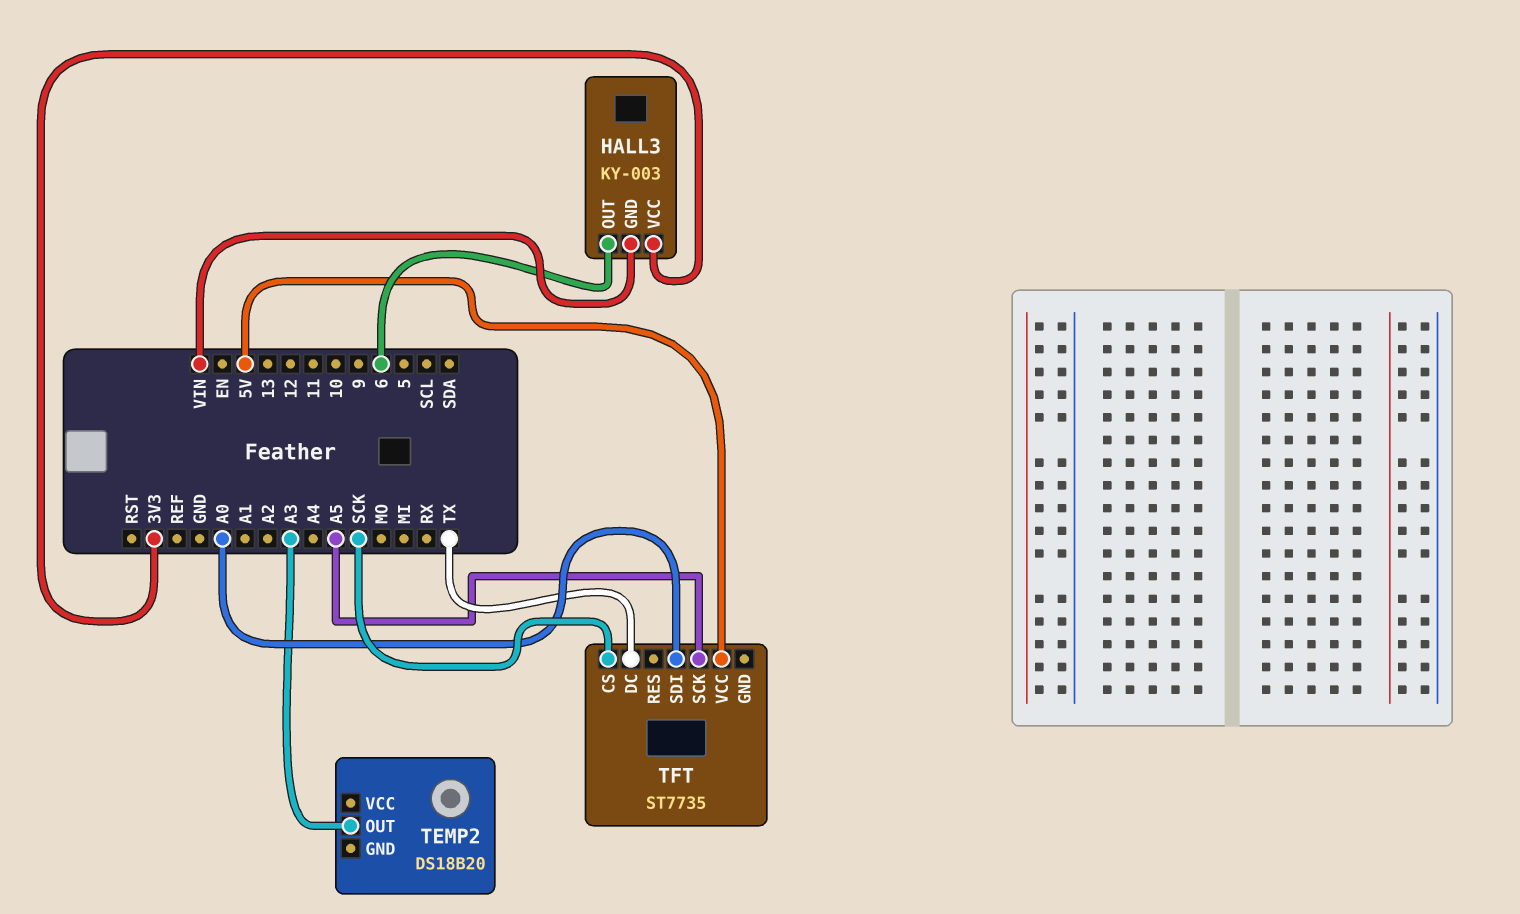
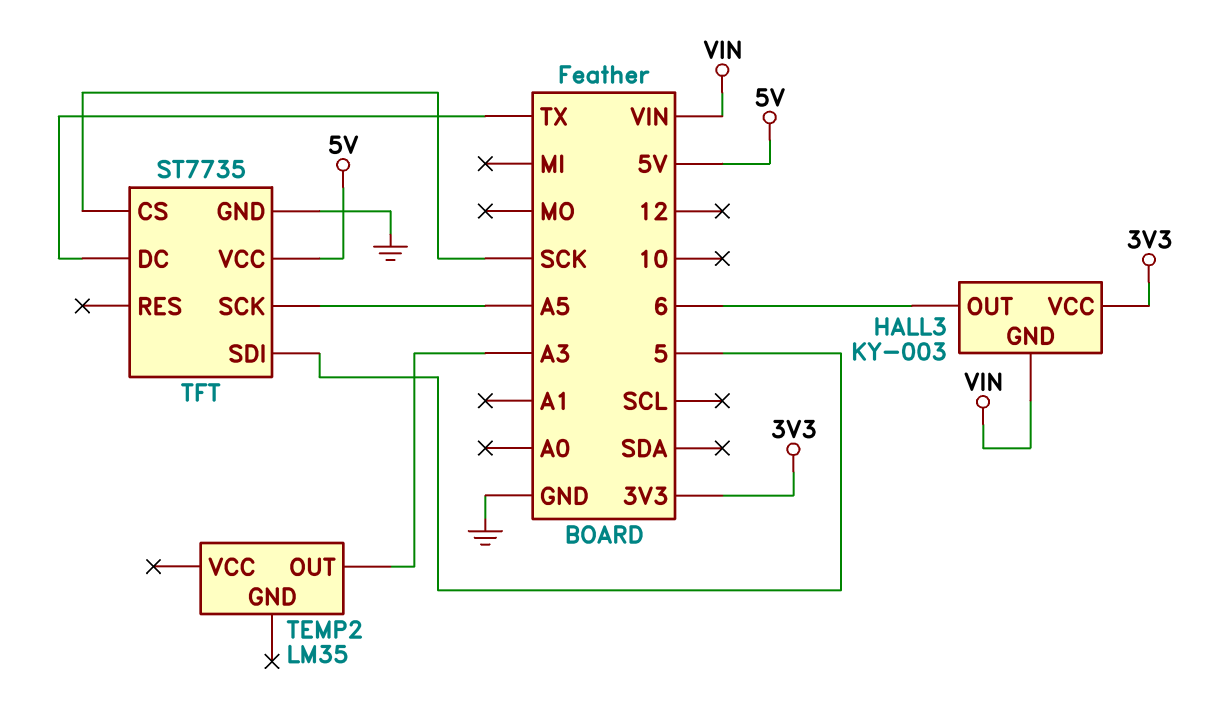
TEMP2: DS18B20 -> LM35
TFT pin GND: none -> GND
TFT pin SDI: A0 -> 5

